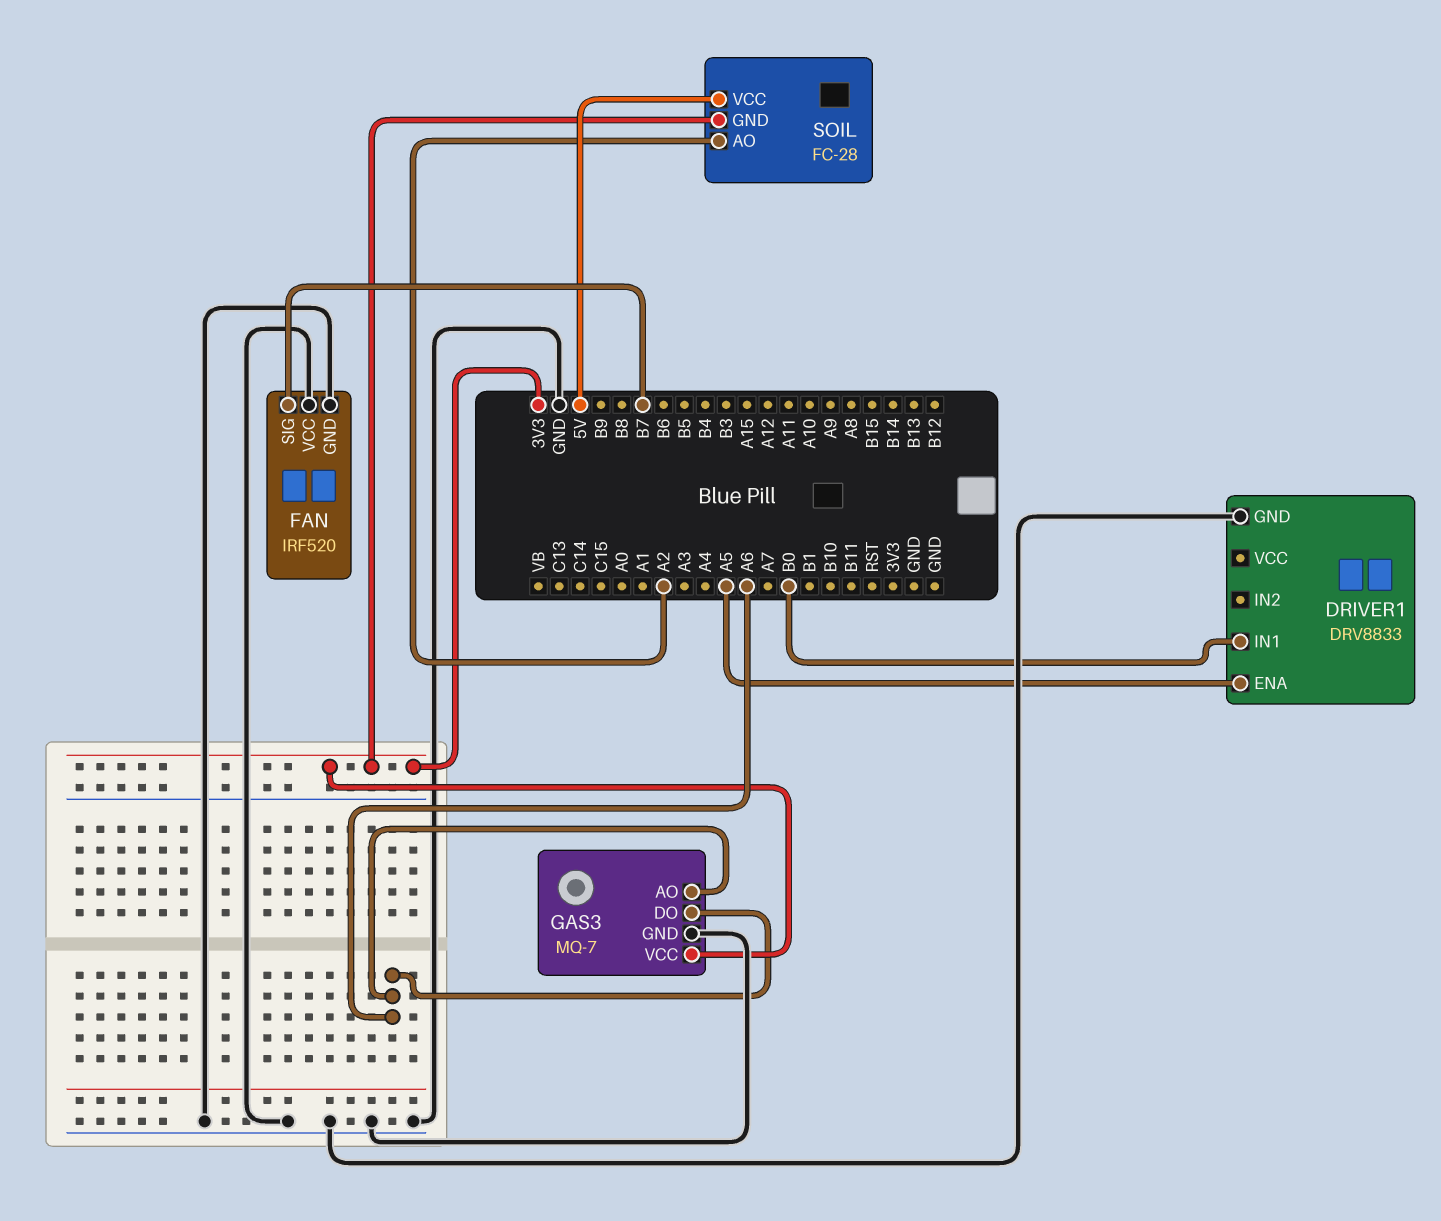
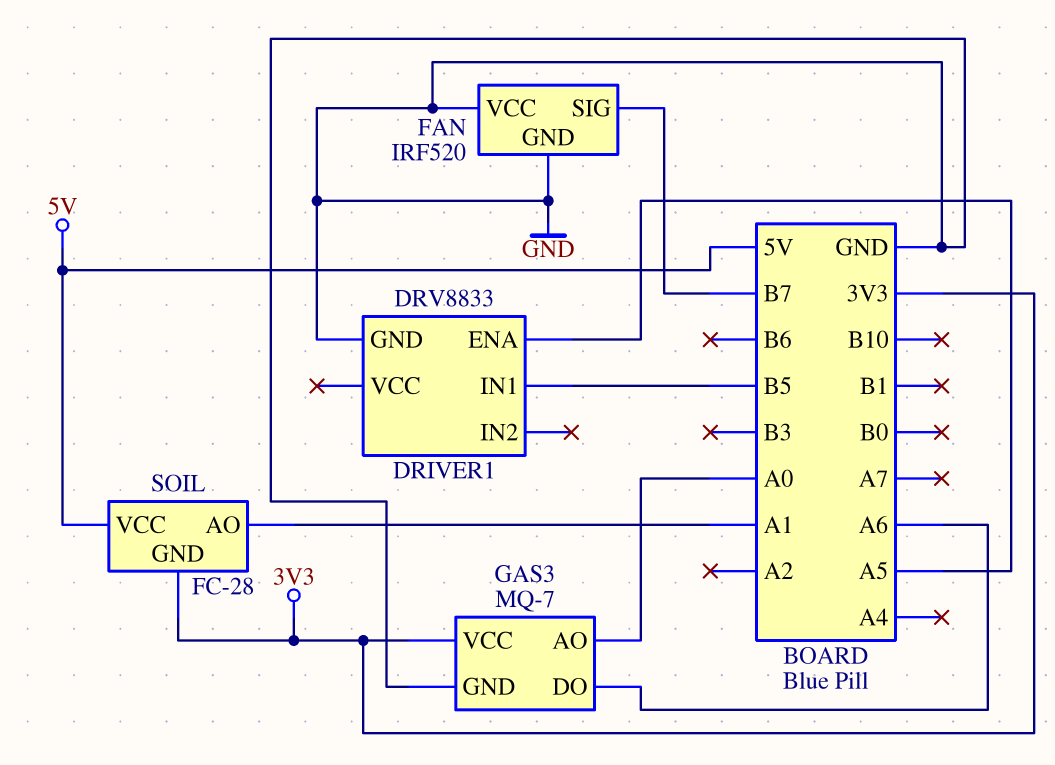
DRIVER1 pin IN1: B0 -> B5
GAS3 pin AO: A6 -> A0
SOIL pin AO: A2 -> A1

